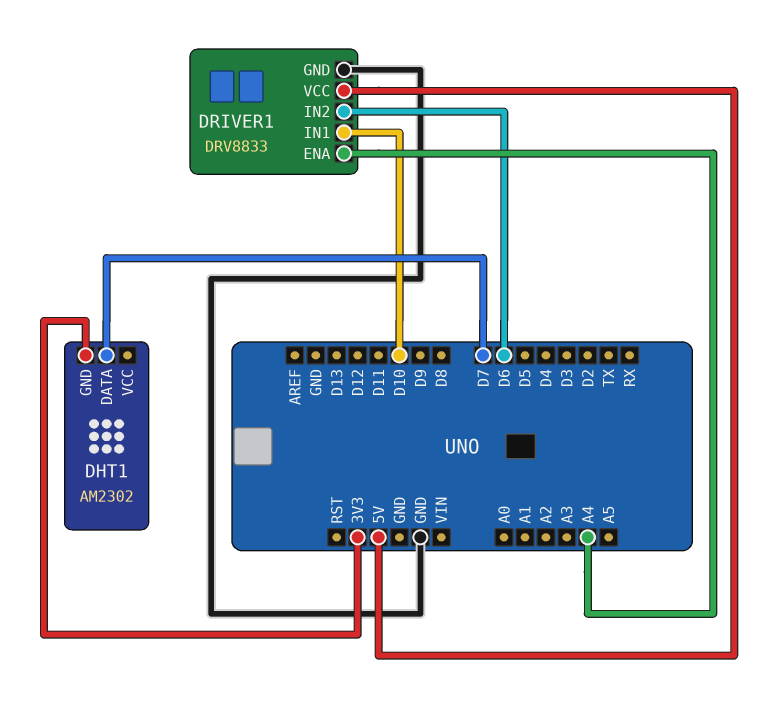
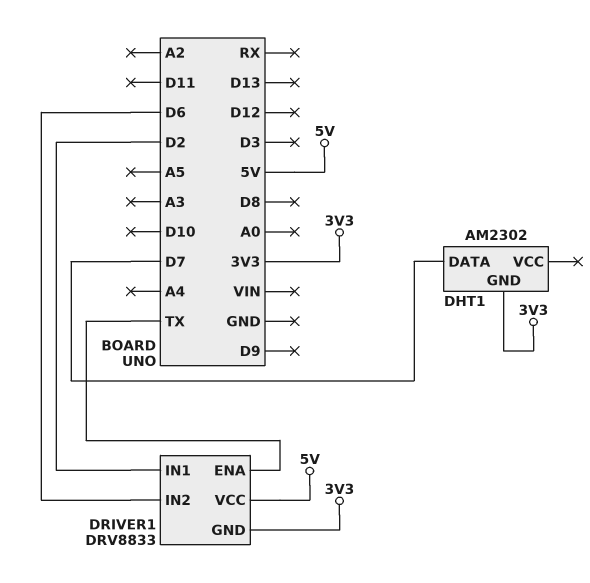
DRIVER1 pin ENA: A4 -> TX
DRIVER1 pin GND: GND -> 3V3
DRIVER1 pin IN1: D10 -> D2

